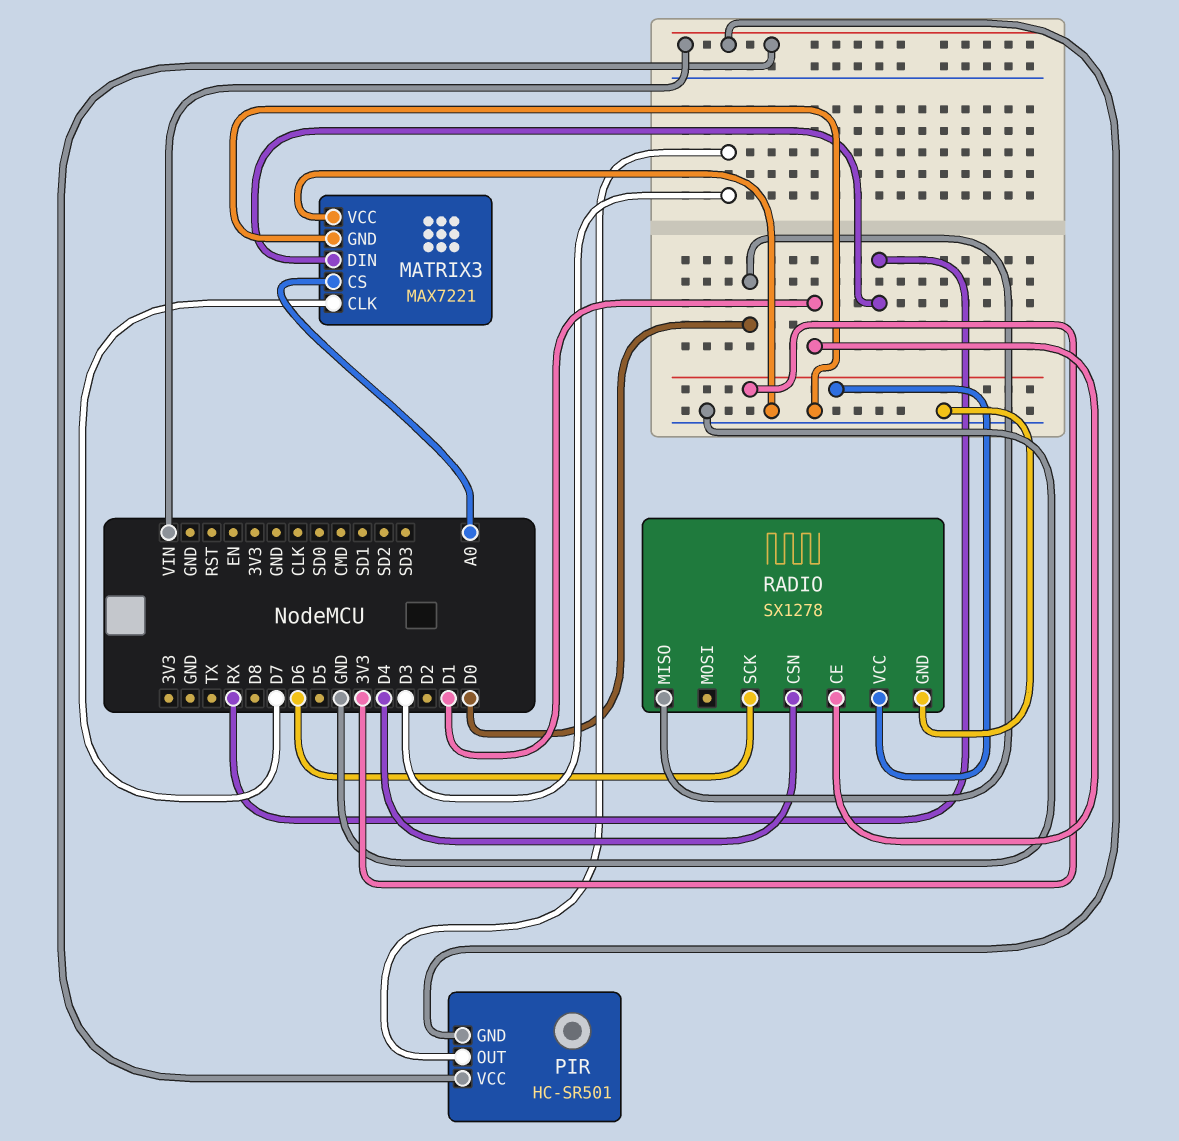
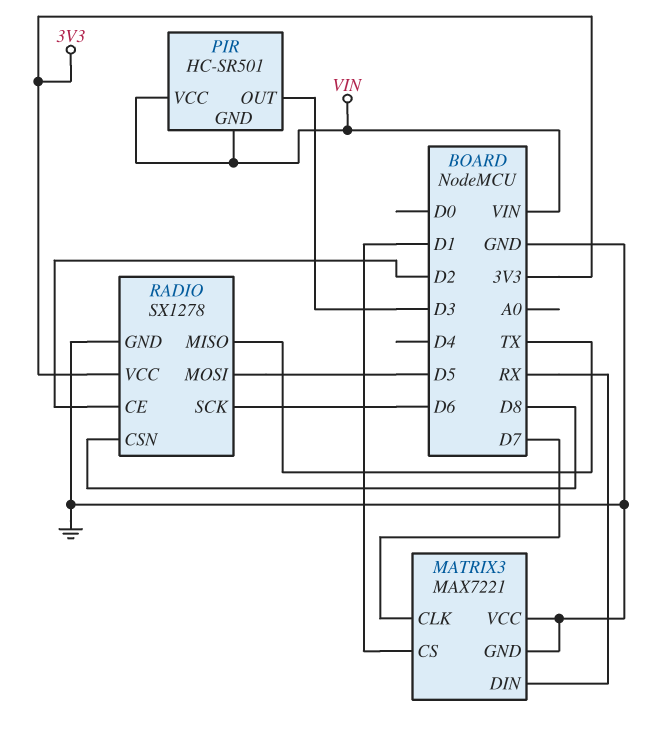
MATRIX3 pin CS: A0 -> D1
RADIO pin CE: D1 -> D2
RADIO pin CSN: D4 -> D8
RADIO pin MISO: D0 -> TX
RADIO pin MOSI: none -> D5

